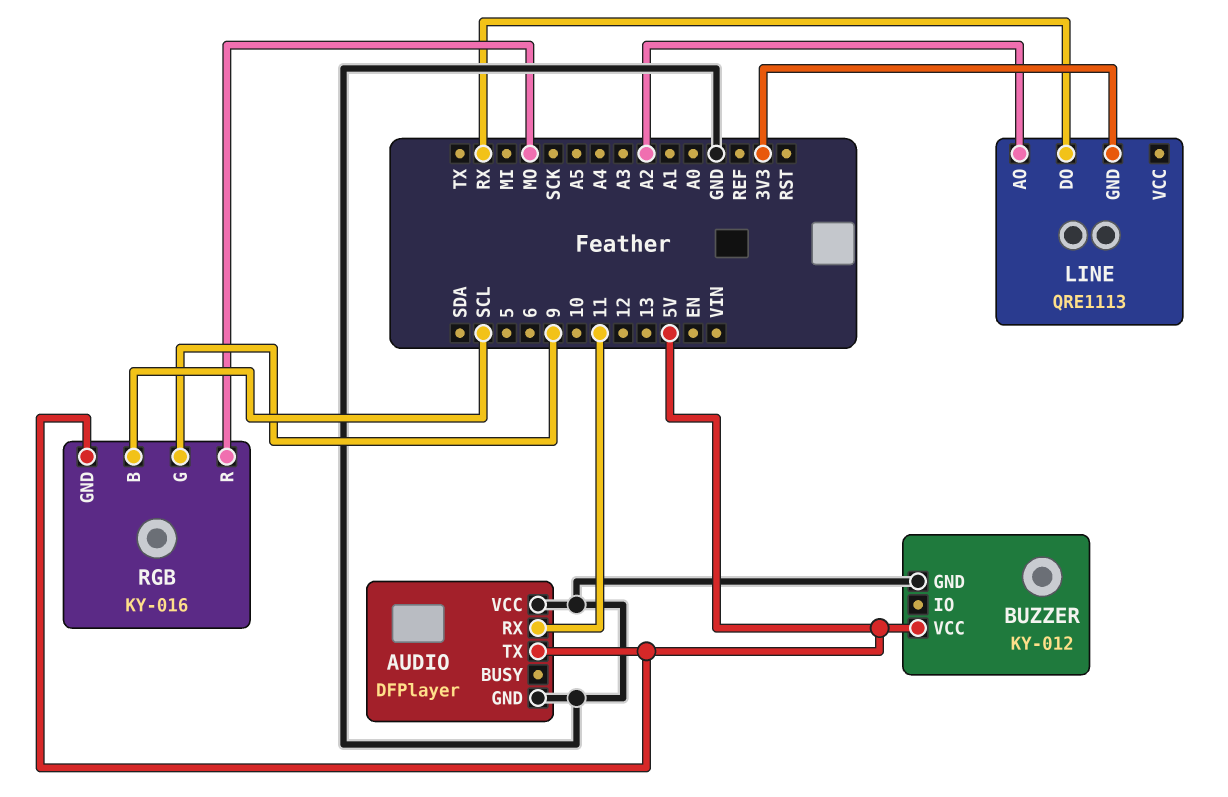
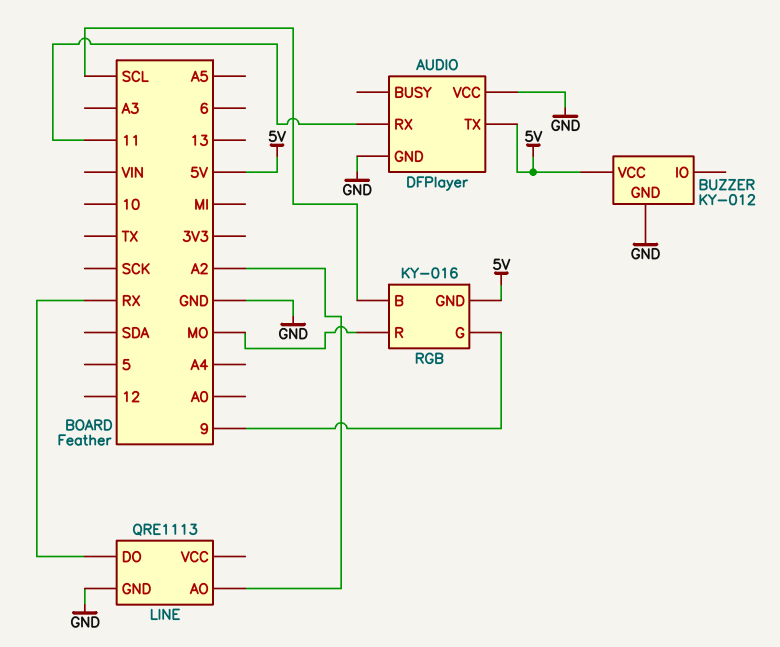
LINE pin GND: 3V3 -> GND

